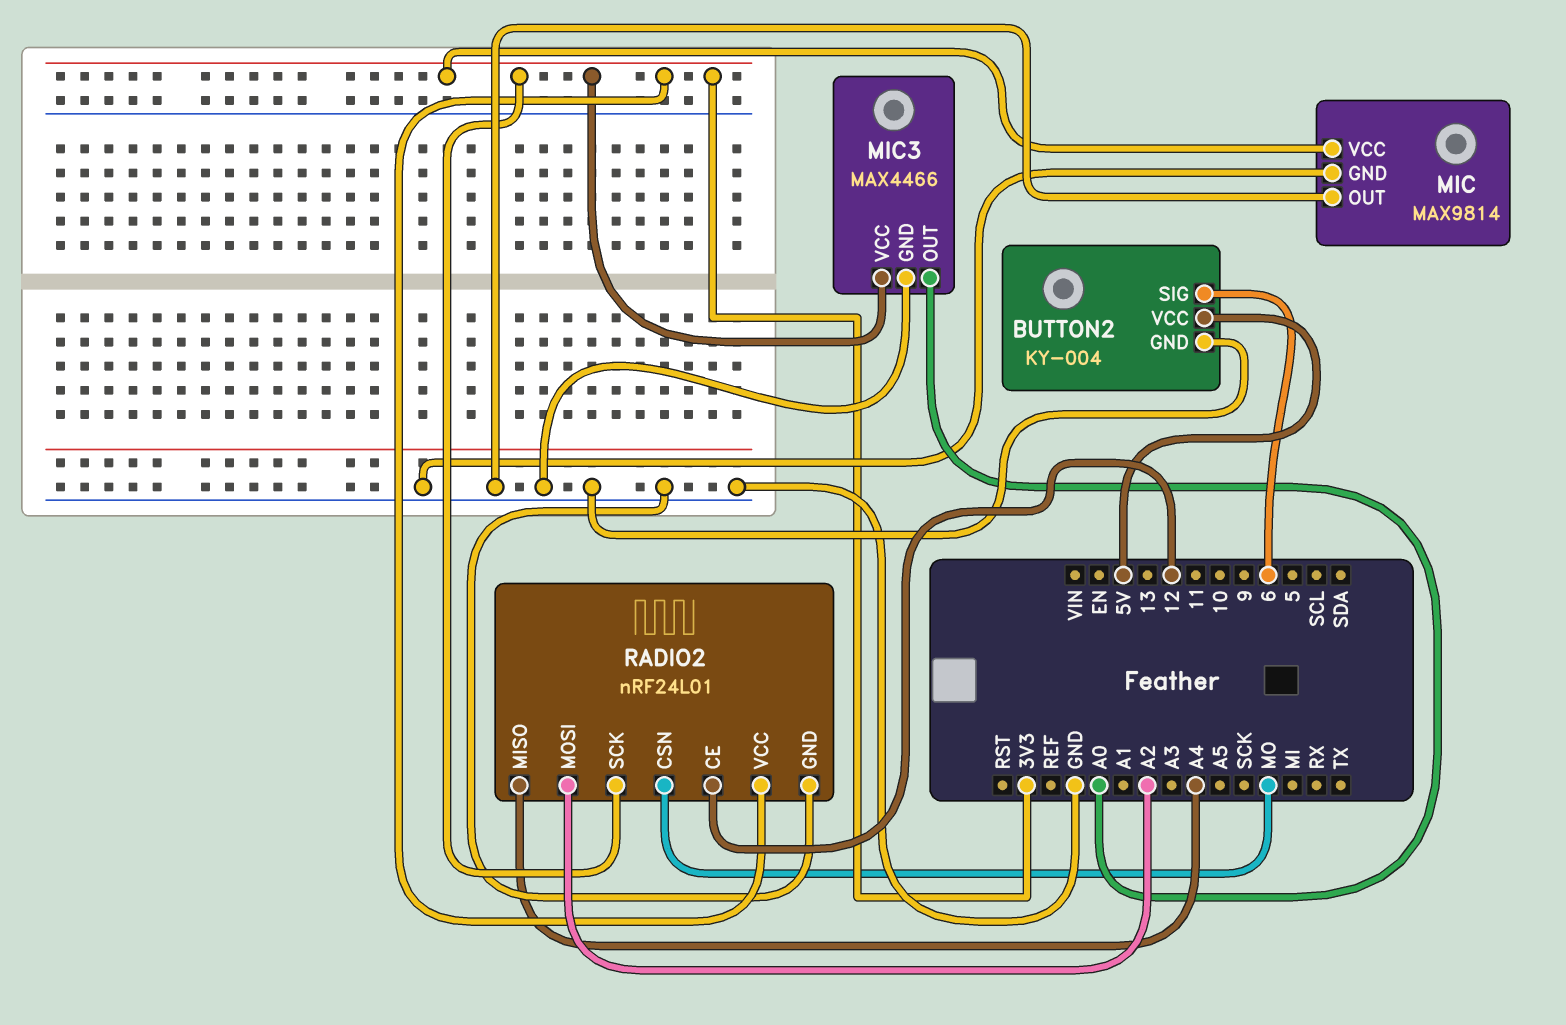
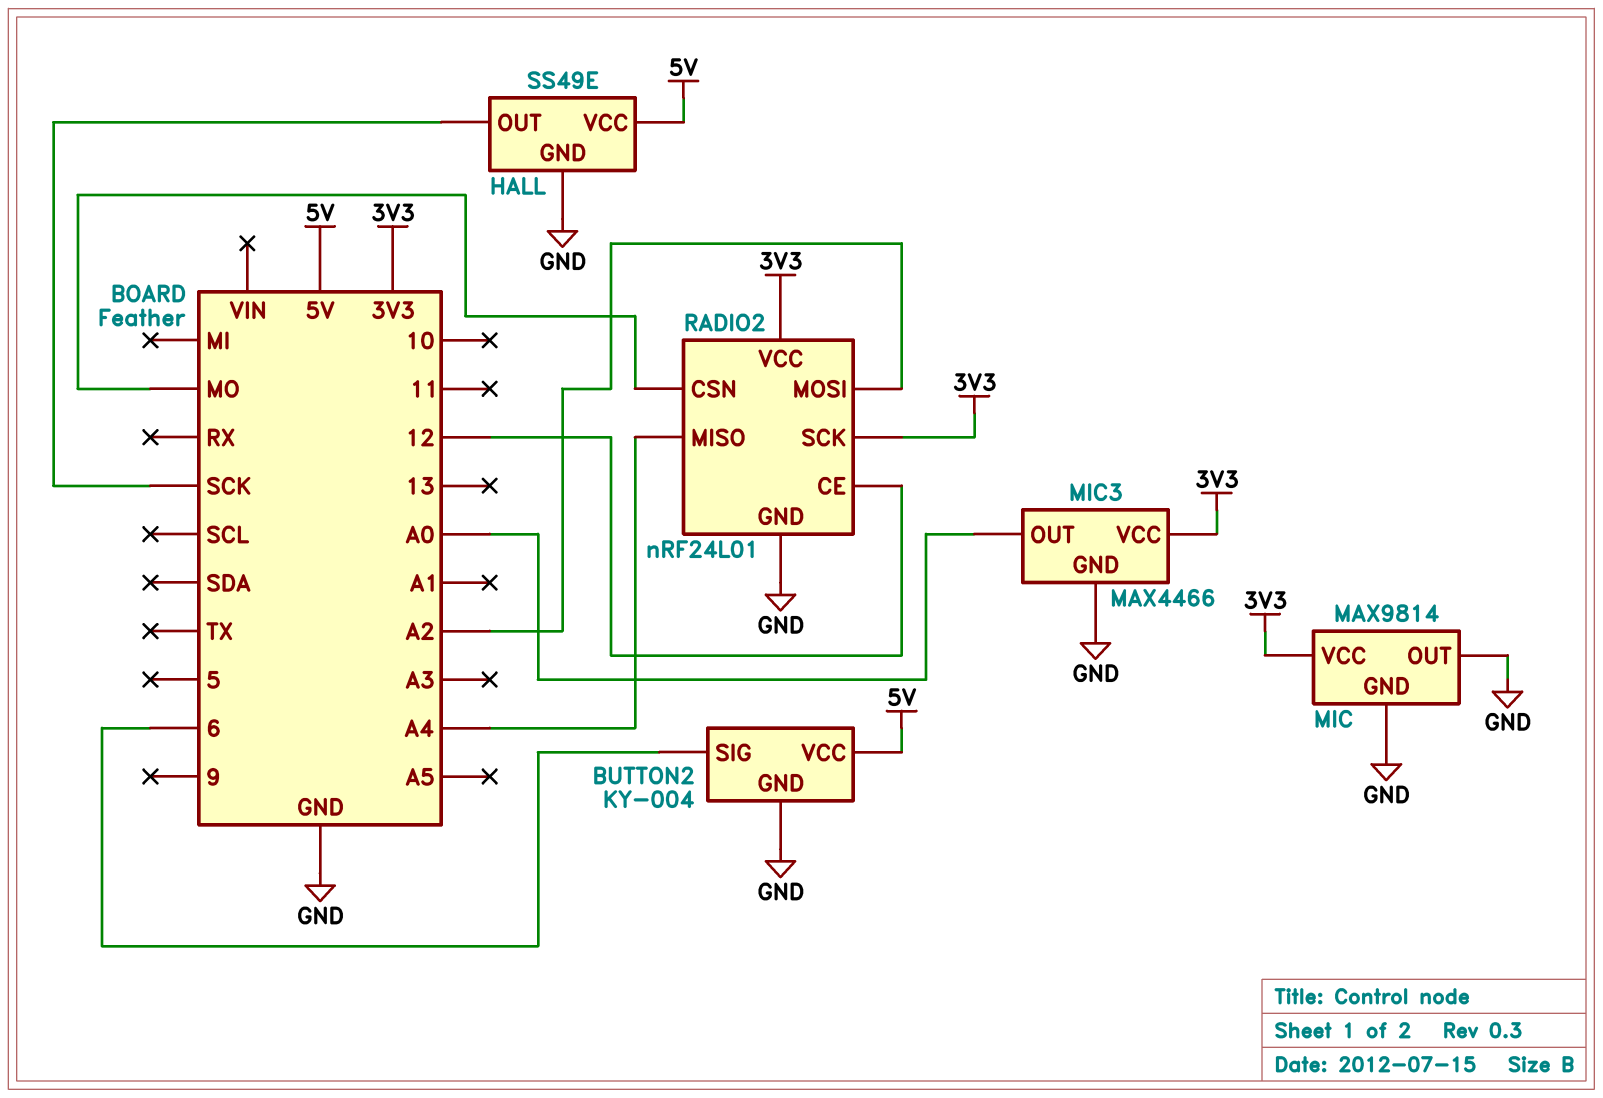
HALL: none -> SS49E
HALL pin GND: none -> GND
HALL pin OUT: none -> SCK
HALL pin VCC: none -> 5V

